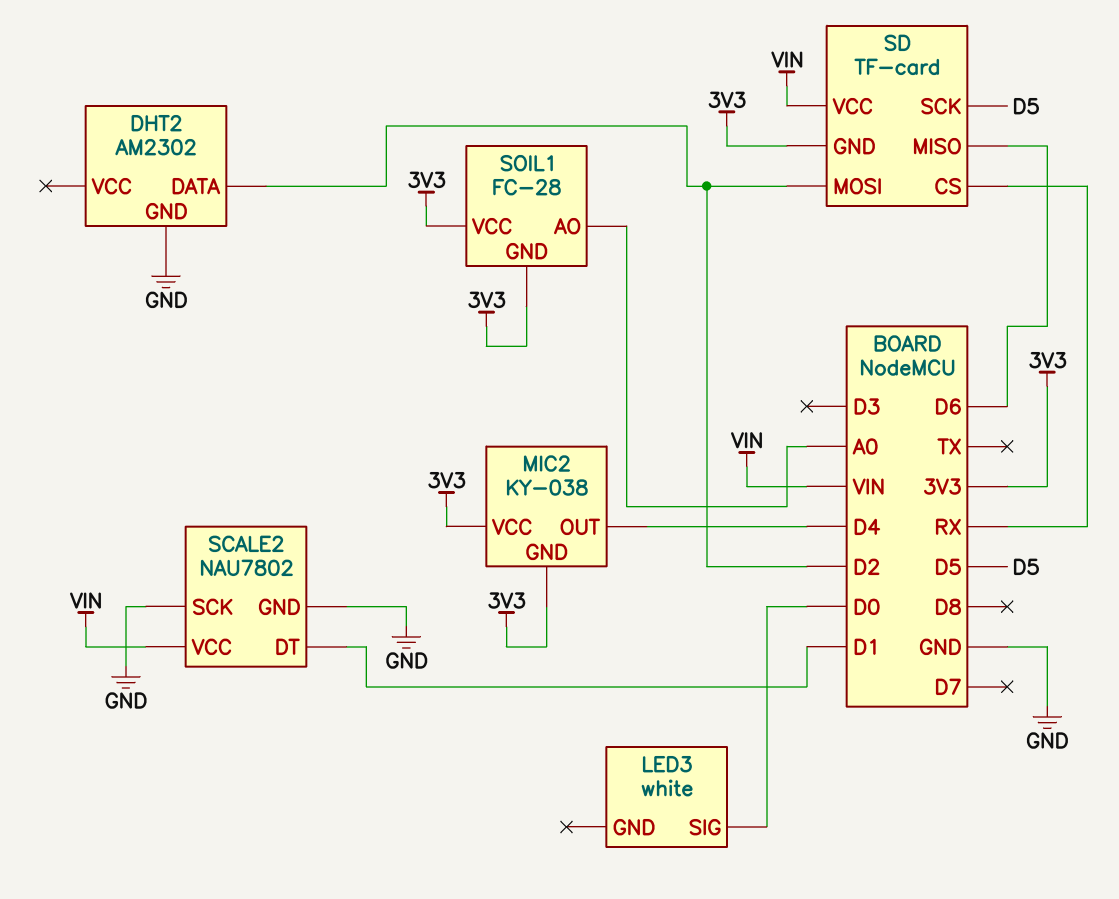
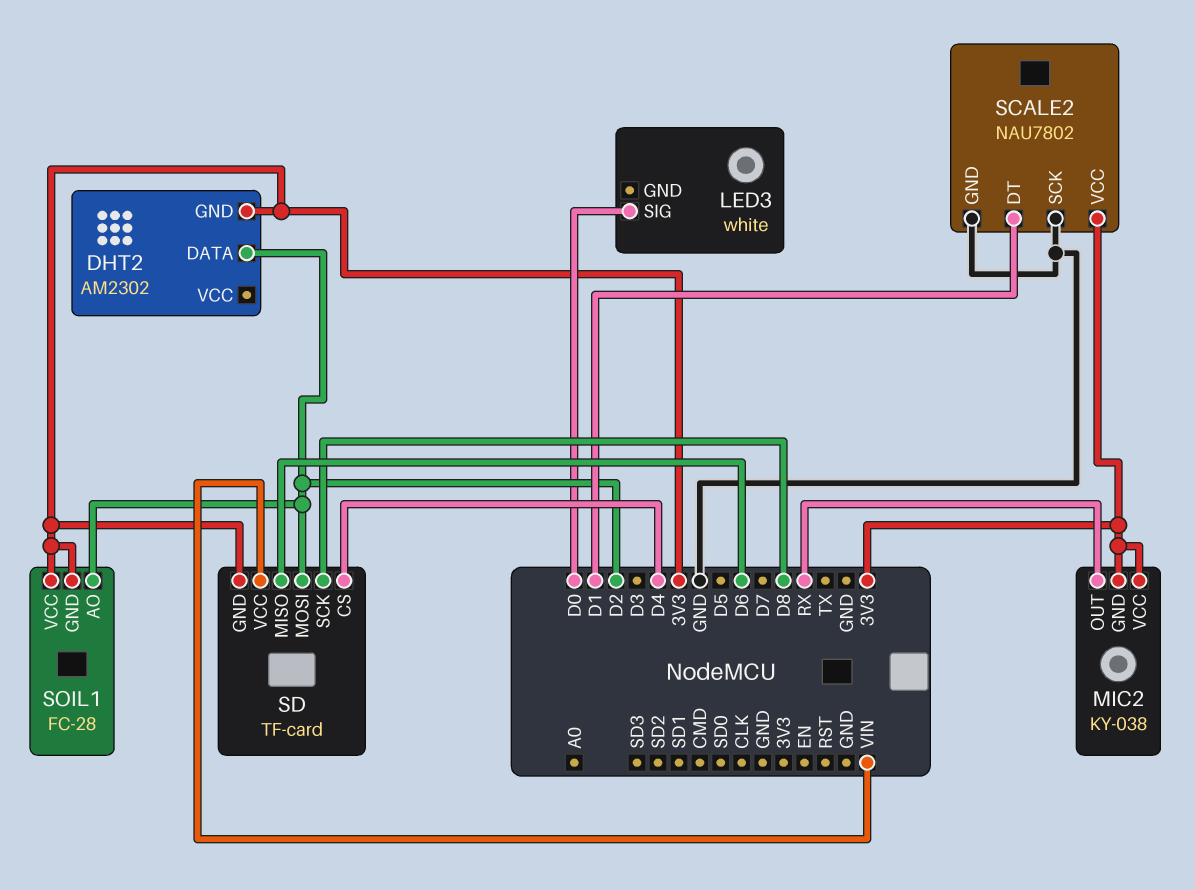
DHT2 pin GND: GND -> 3V3
MIC2 pin OUT: D4 -> RX
SCALE2 pin VCC: VIN -> 3V3
SD pin CS: RX -> D4
SD pin SCK: D5 -> D8
SOIL1 pin AO: A0 -> D2

